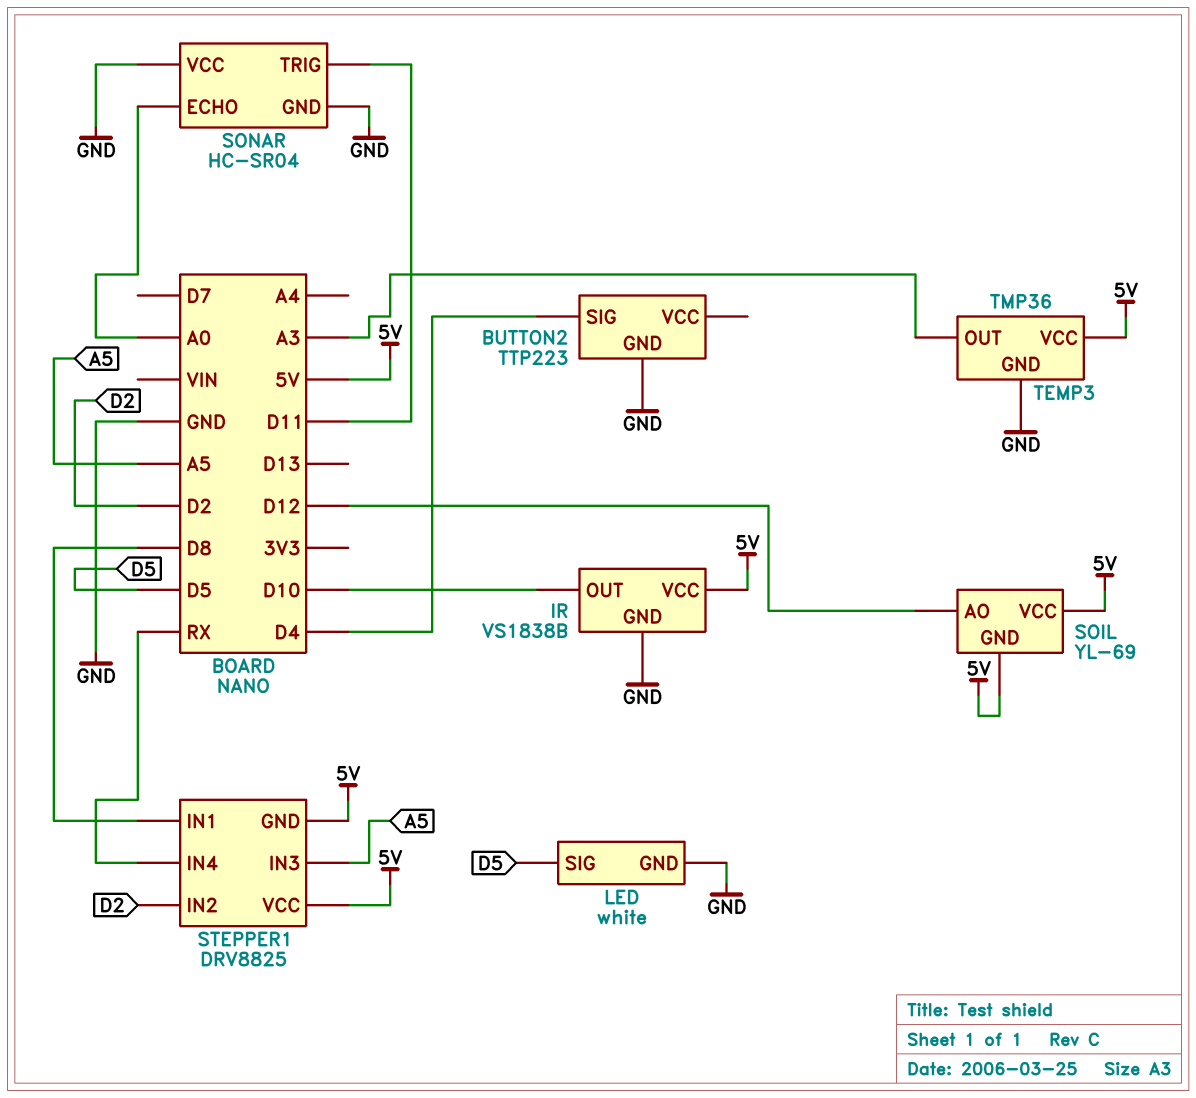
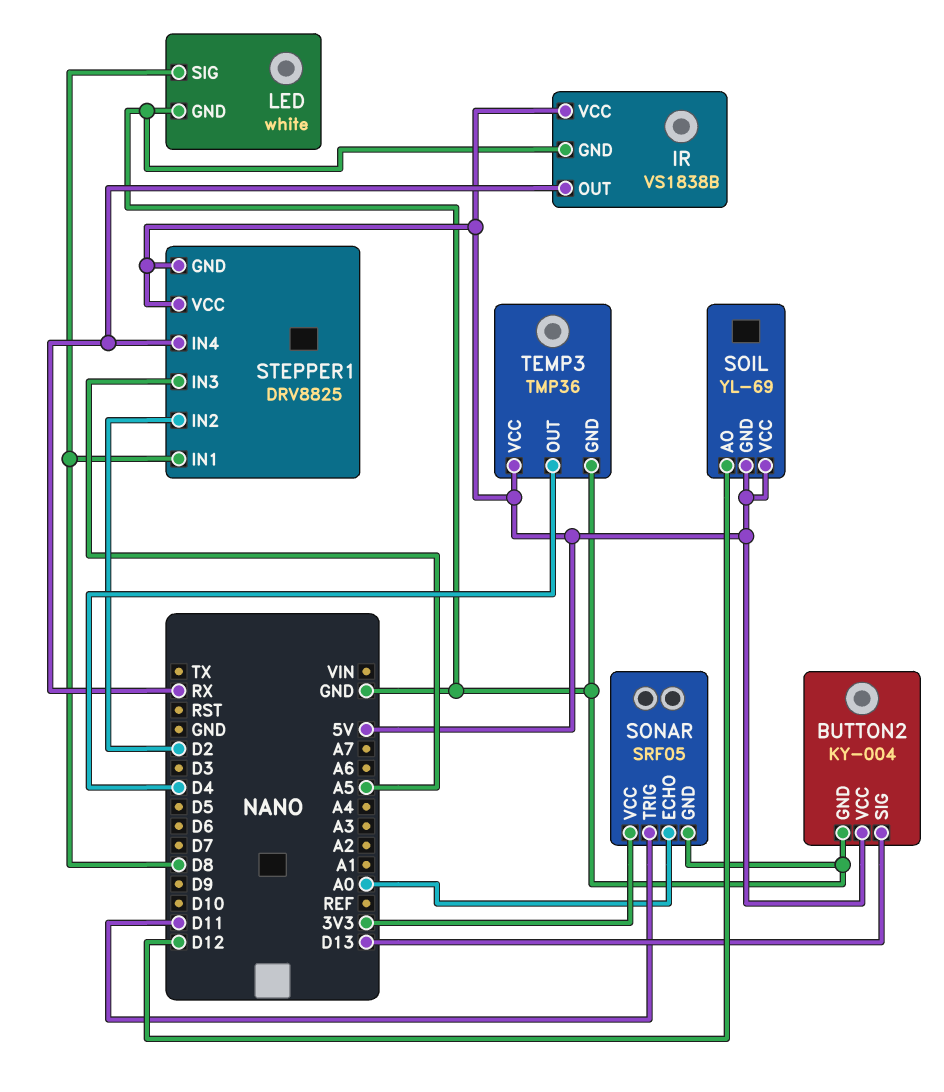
BUTTON2: TTP223 -> KY-004
BUTTON2 pin SIG: D4 -> D13
BUTTON2 pin VCC: none -> 5V
IR pin OUT: D10 -> RX
LED pin SIG: D5 -> D8
SONAR: HC-SR04 -> SRF05
SONAR pin VCC: GND -> 3V3
TEMP3 pin OUT: A3 -> D4

